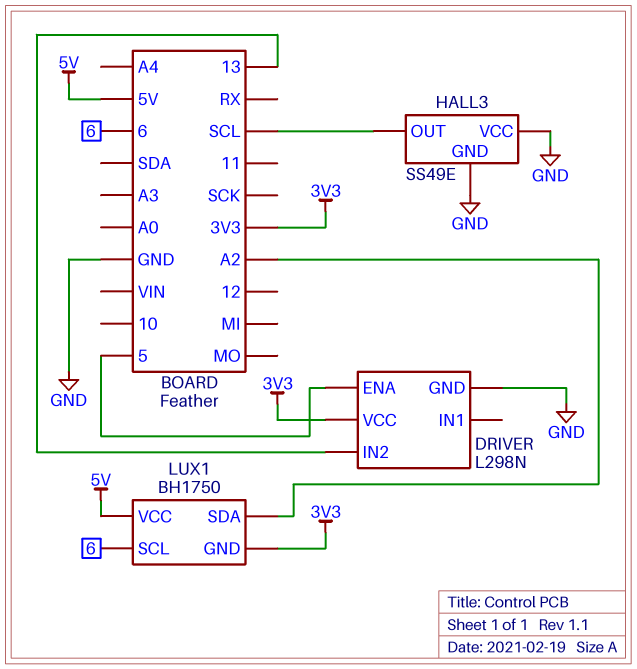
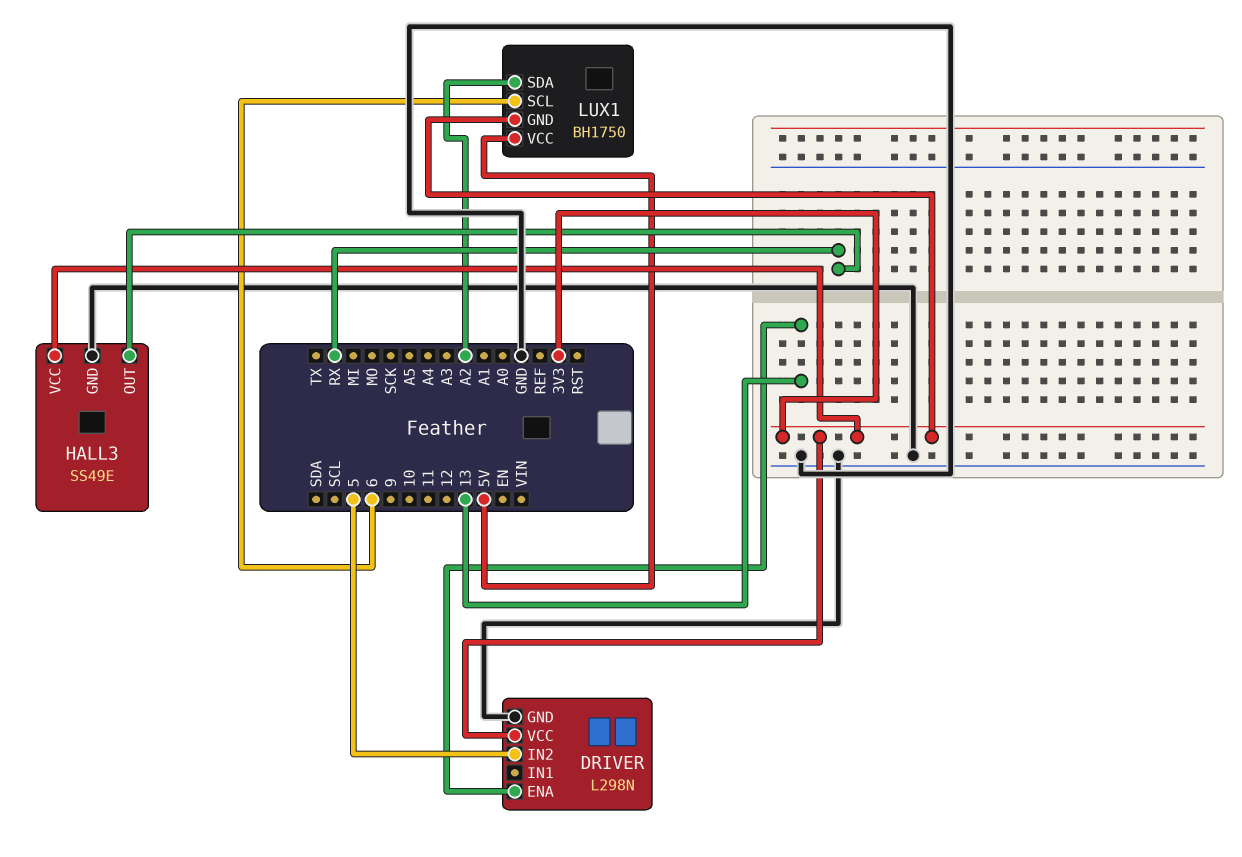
DRIVER pin ENA: 5 -> 13
DRIVER pin IN2: 13 -> 5
HALL3 pin OUT: SCL -> RX
HALL3 pin VCC: GND -> 3V3

